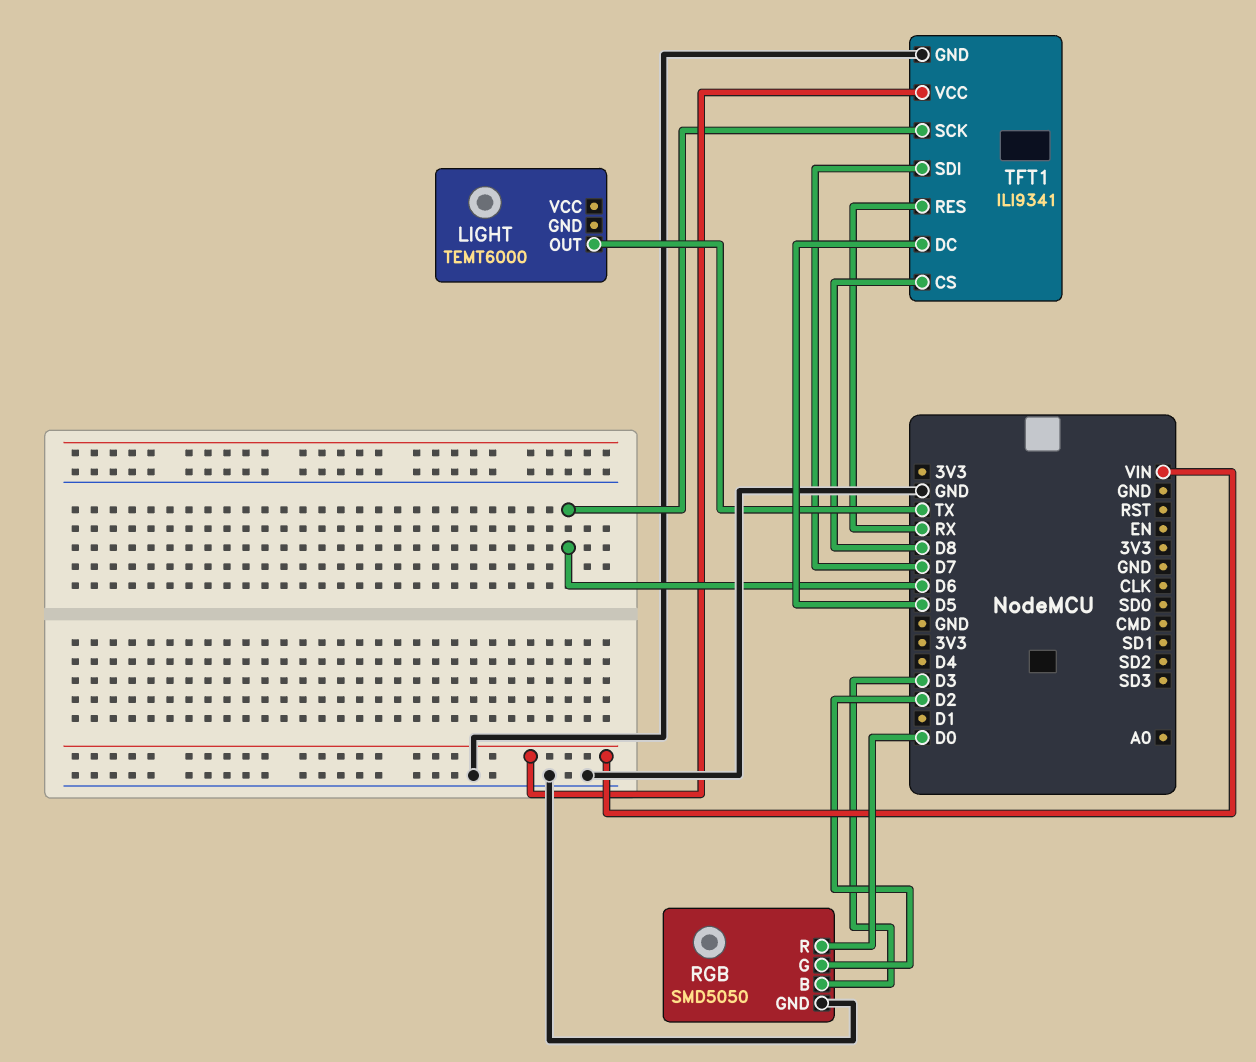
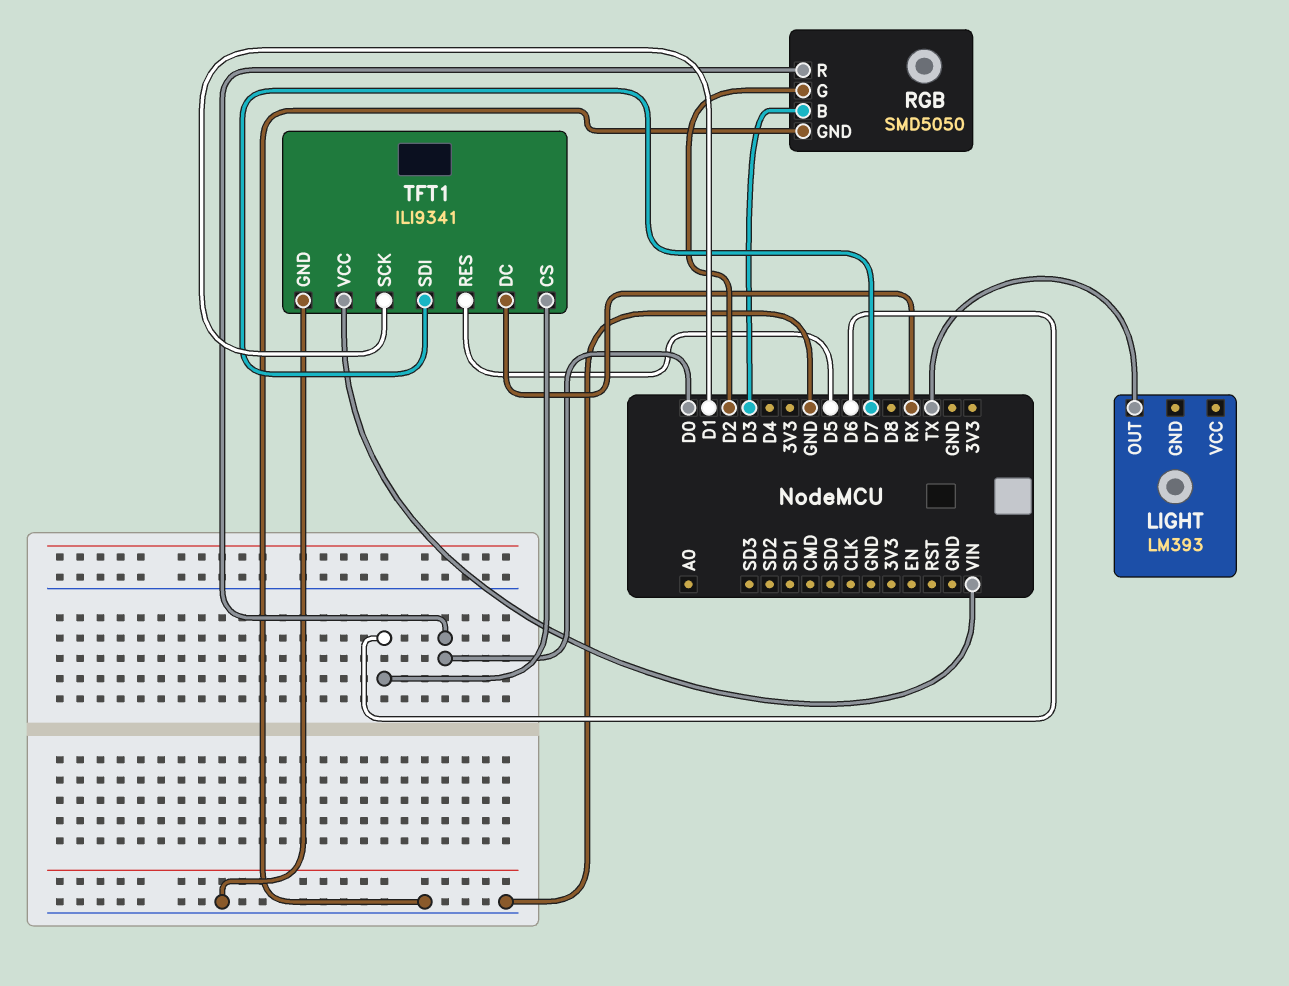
LIGHT: TEMT6000 -> LM393
TFT1 pin CS: D8 -> D6
TFT1 pin DC: D5 -> RX
TFT1 pin RES: RX -> D5
TFT1 pin SCK: D6 -> D1

